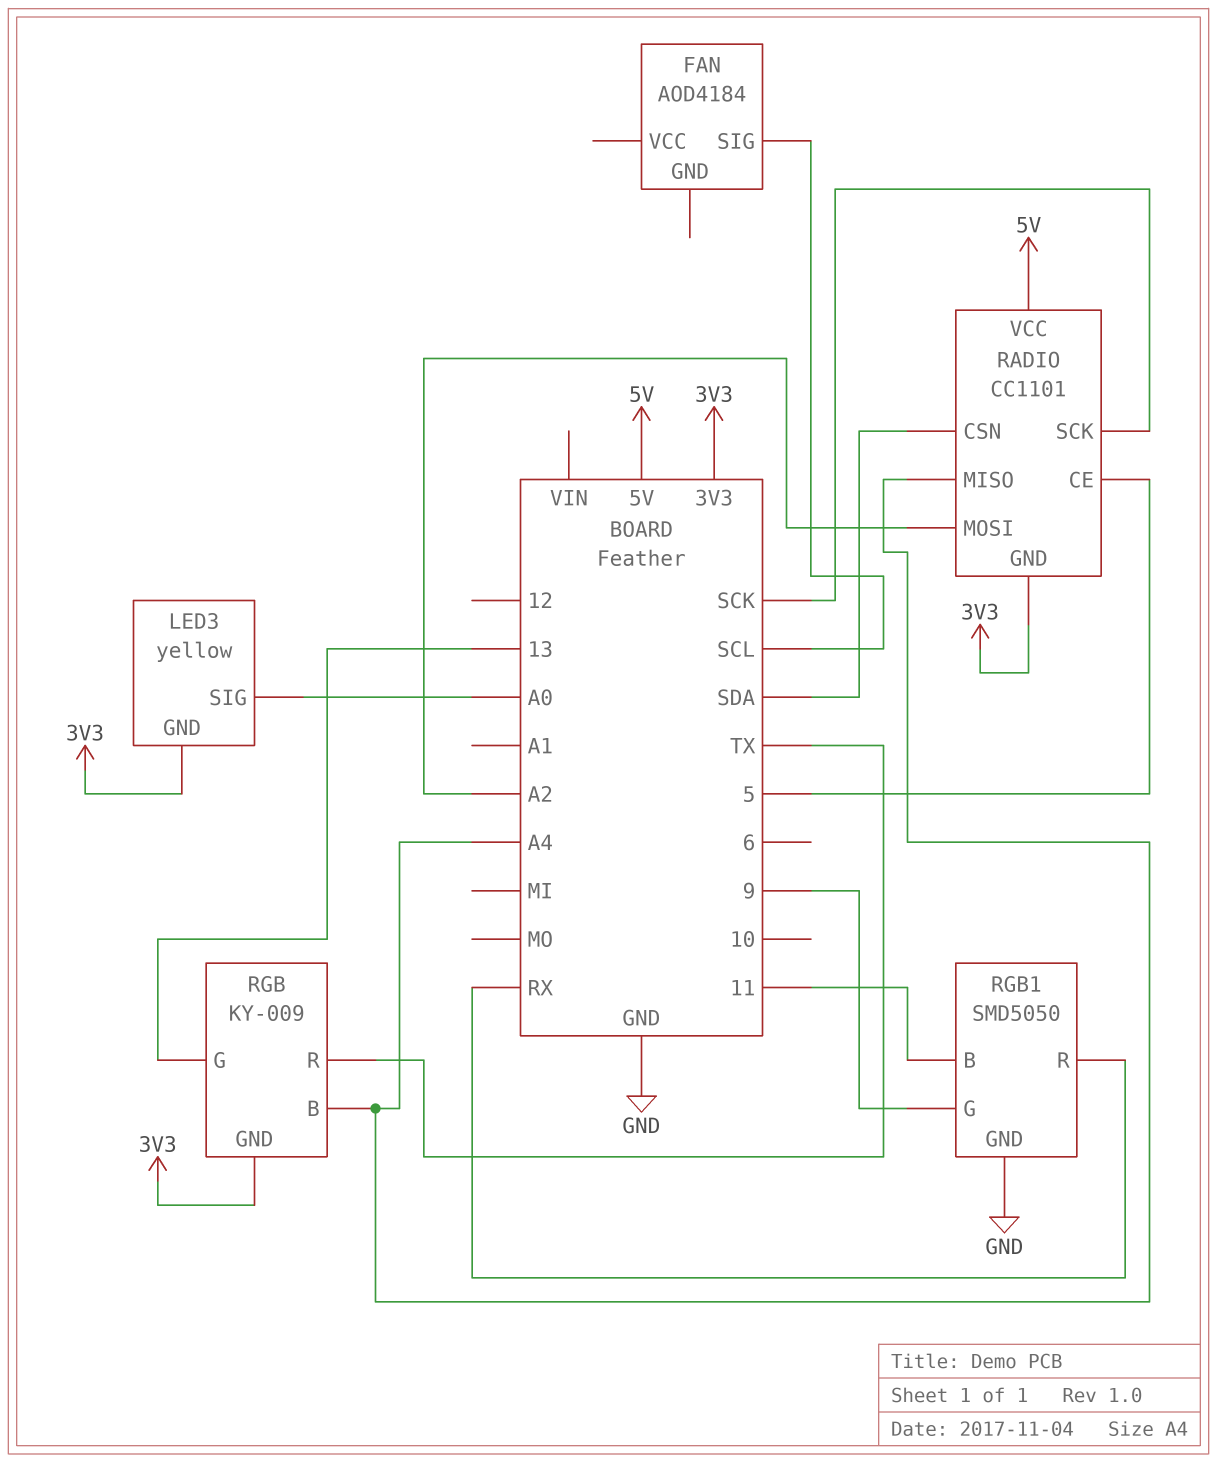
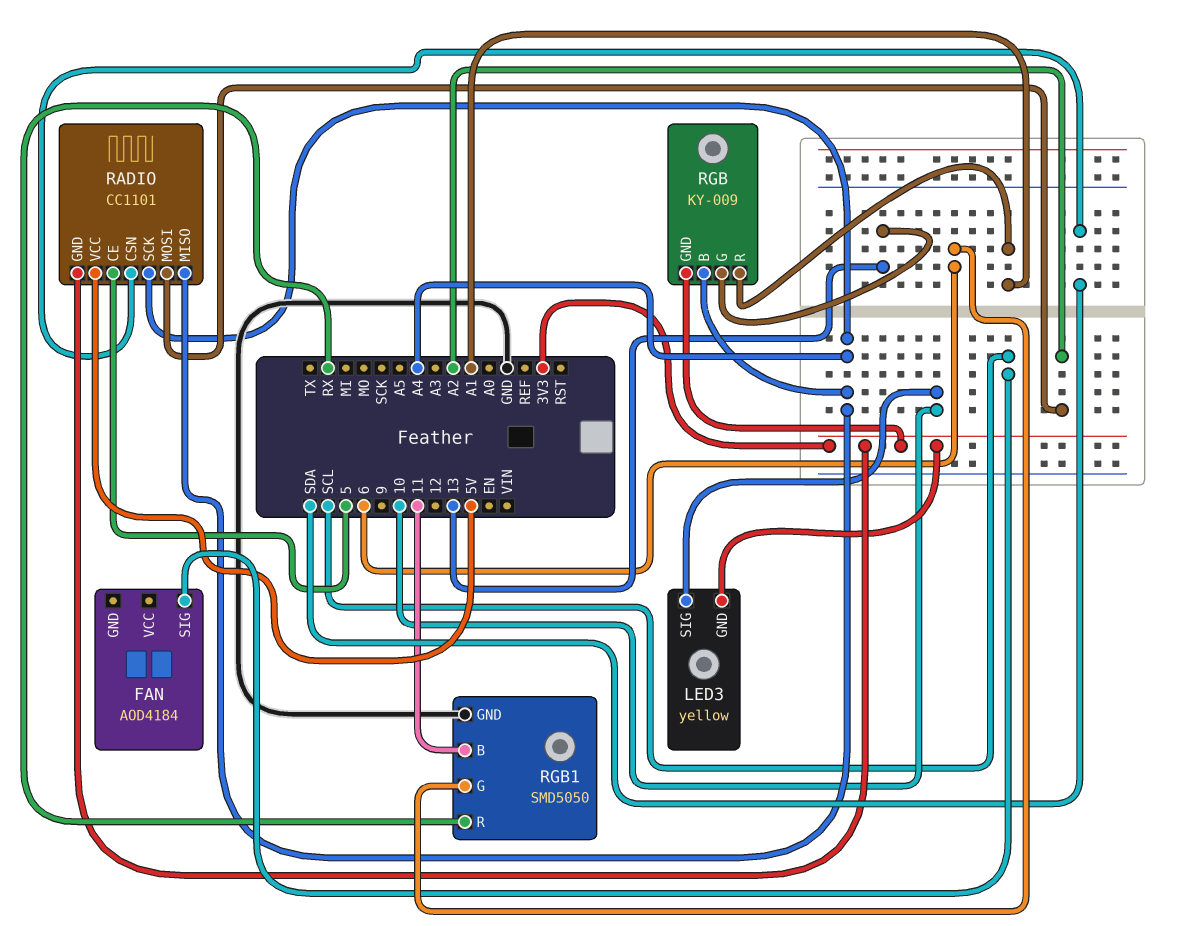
LED3 pin SIG: A0 -> 10
RADIO pin SCK: SCK -> A4
RGB pin R: TX -> A1
RGB1 pin G: 9 -> 6

